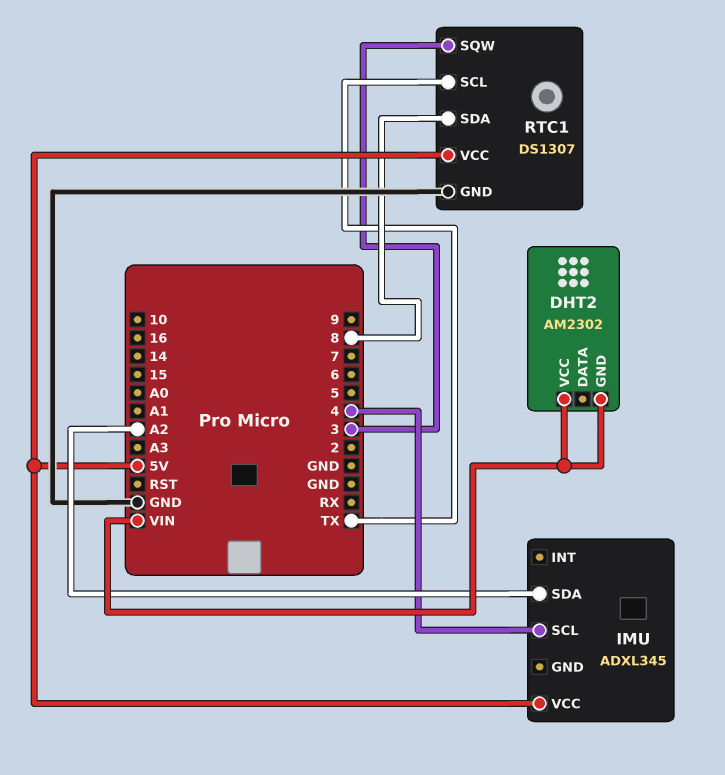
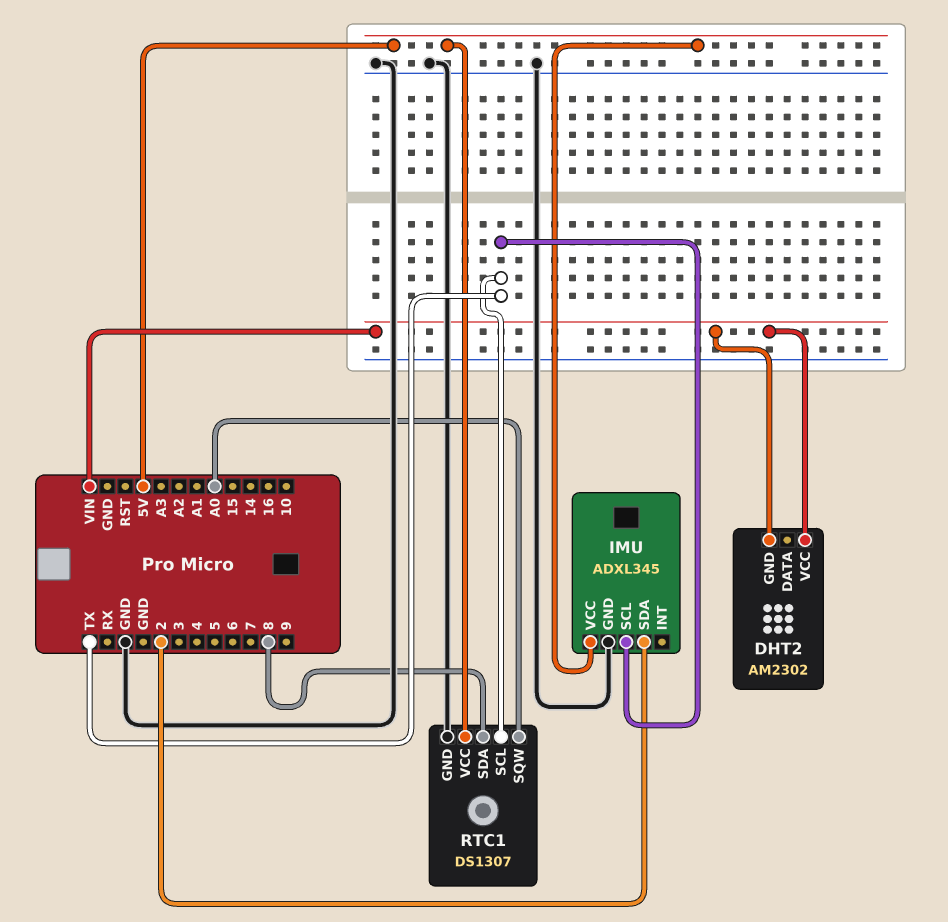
IMU pin GND: none -> GND
IMU pin SCL: 4 -> TX
IMU pin SDA: A2 -> 2
RTC1 pin SQW: 3 -> A0

